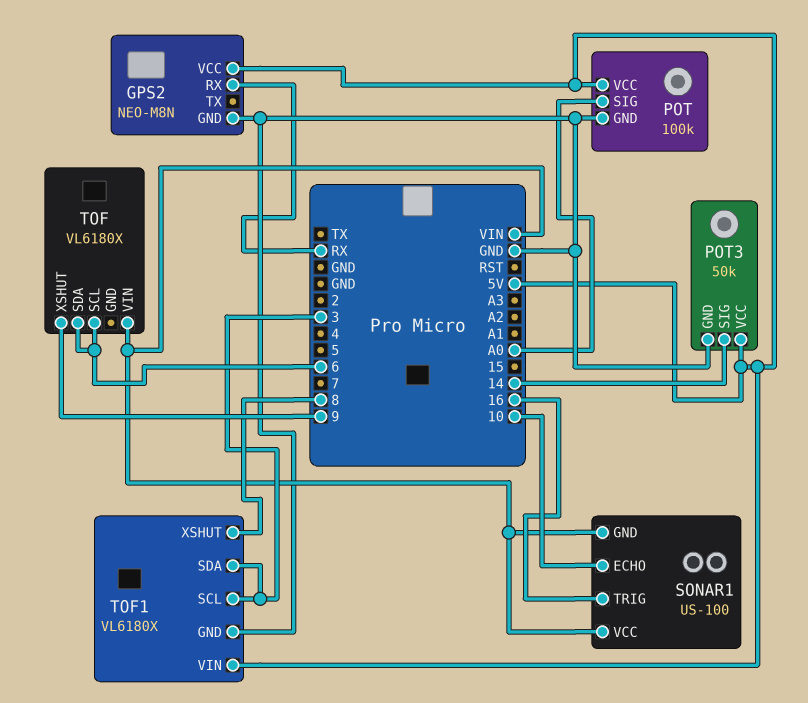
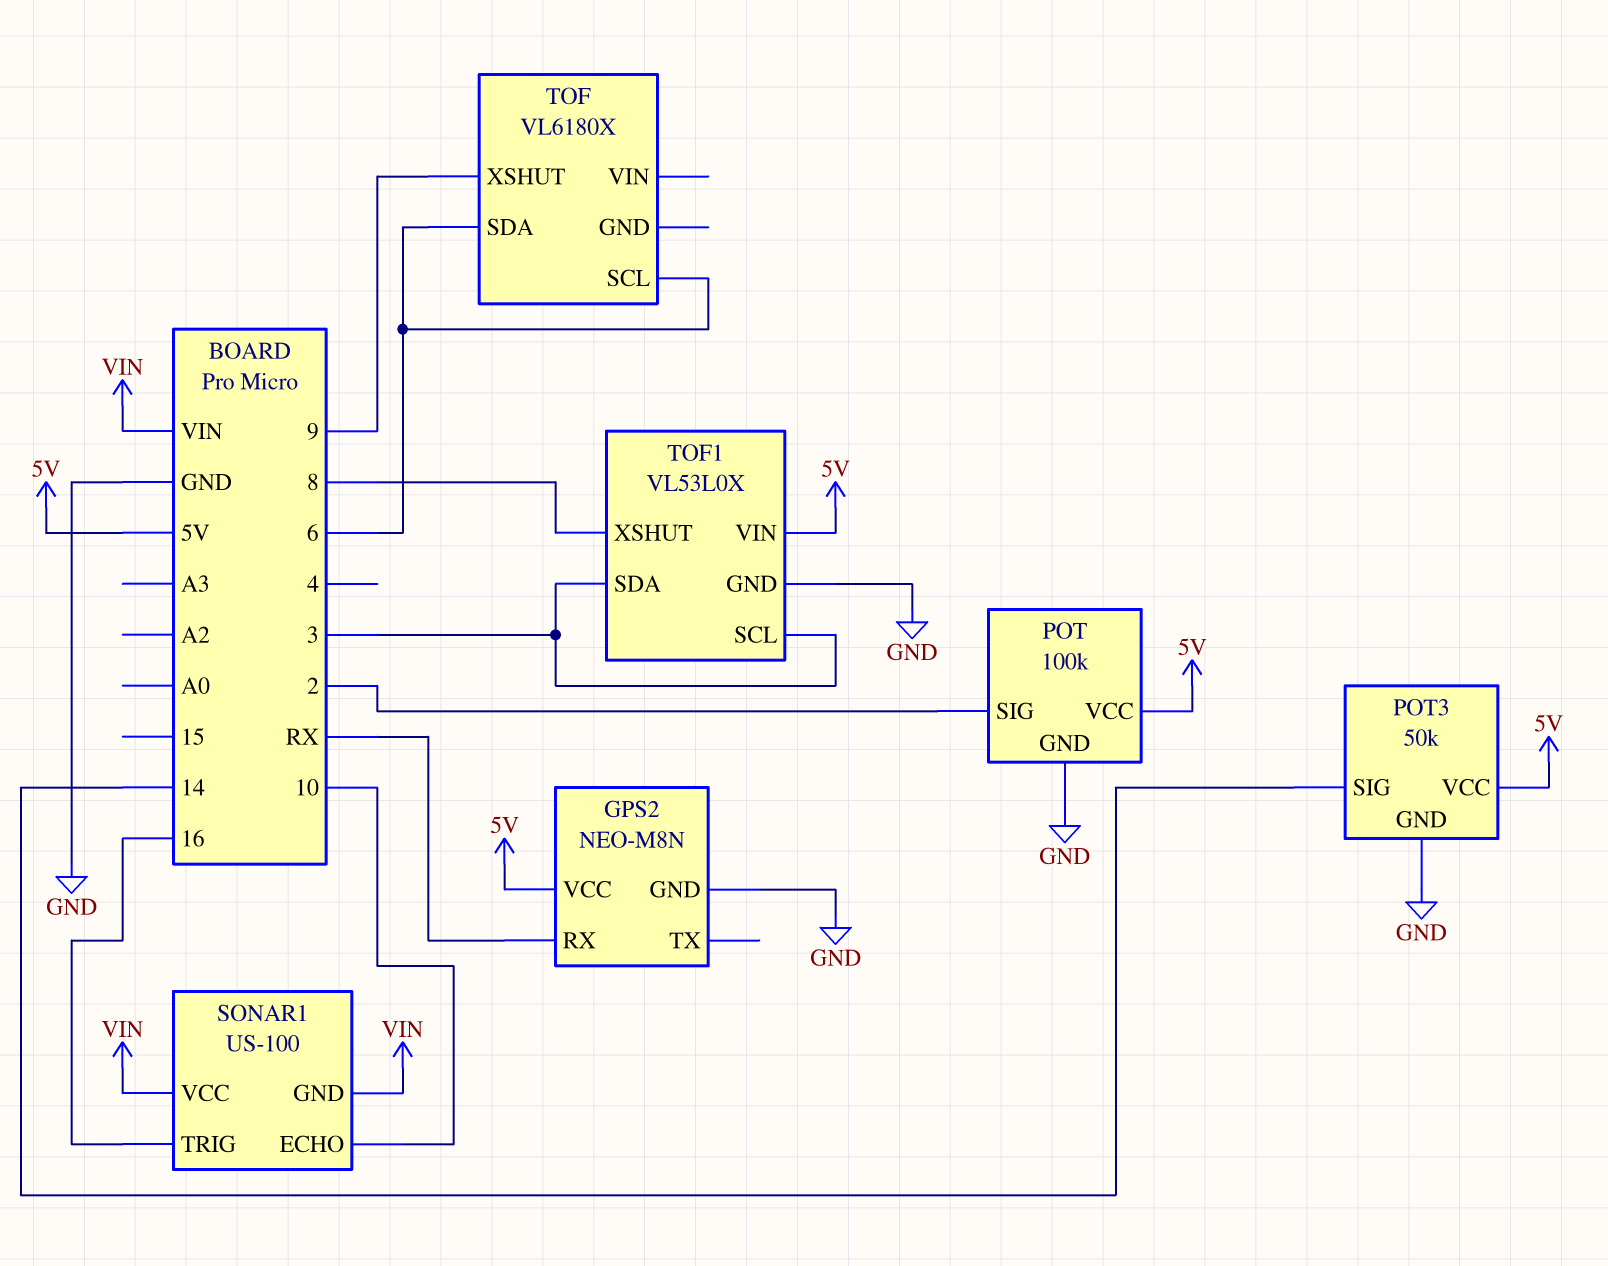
POT pin SIG: A0 -> 2
TOF pin VIN: VIN -> none
TOF1: VL6180X -> VL53L0X

